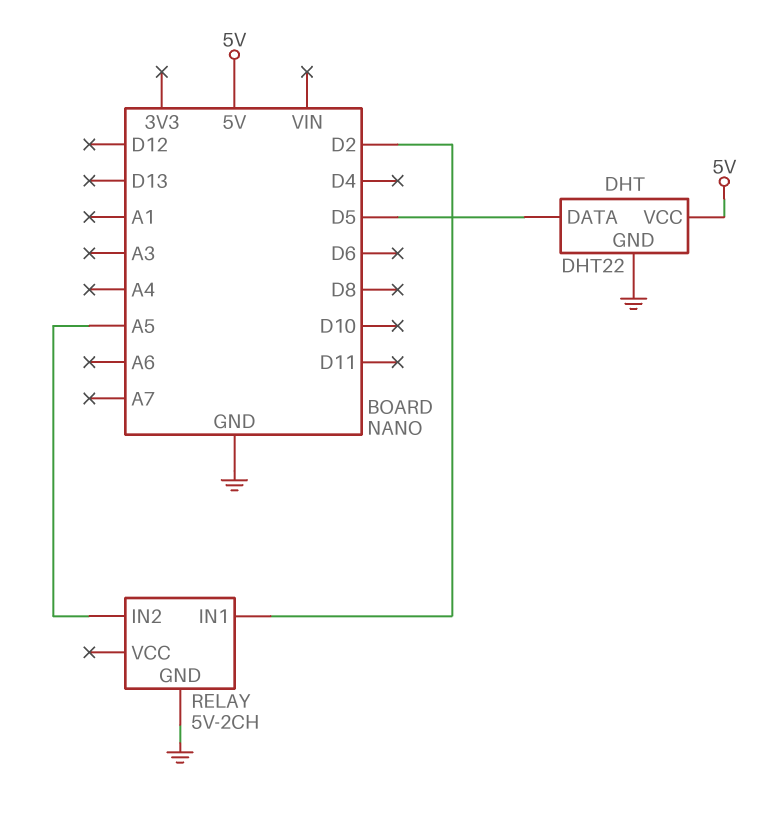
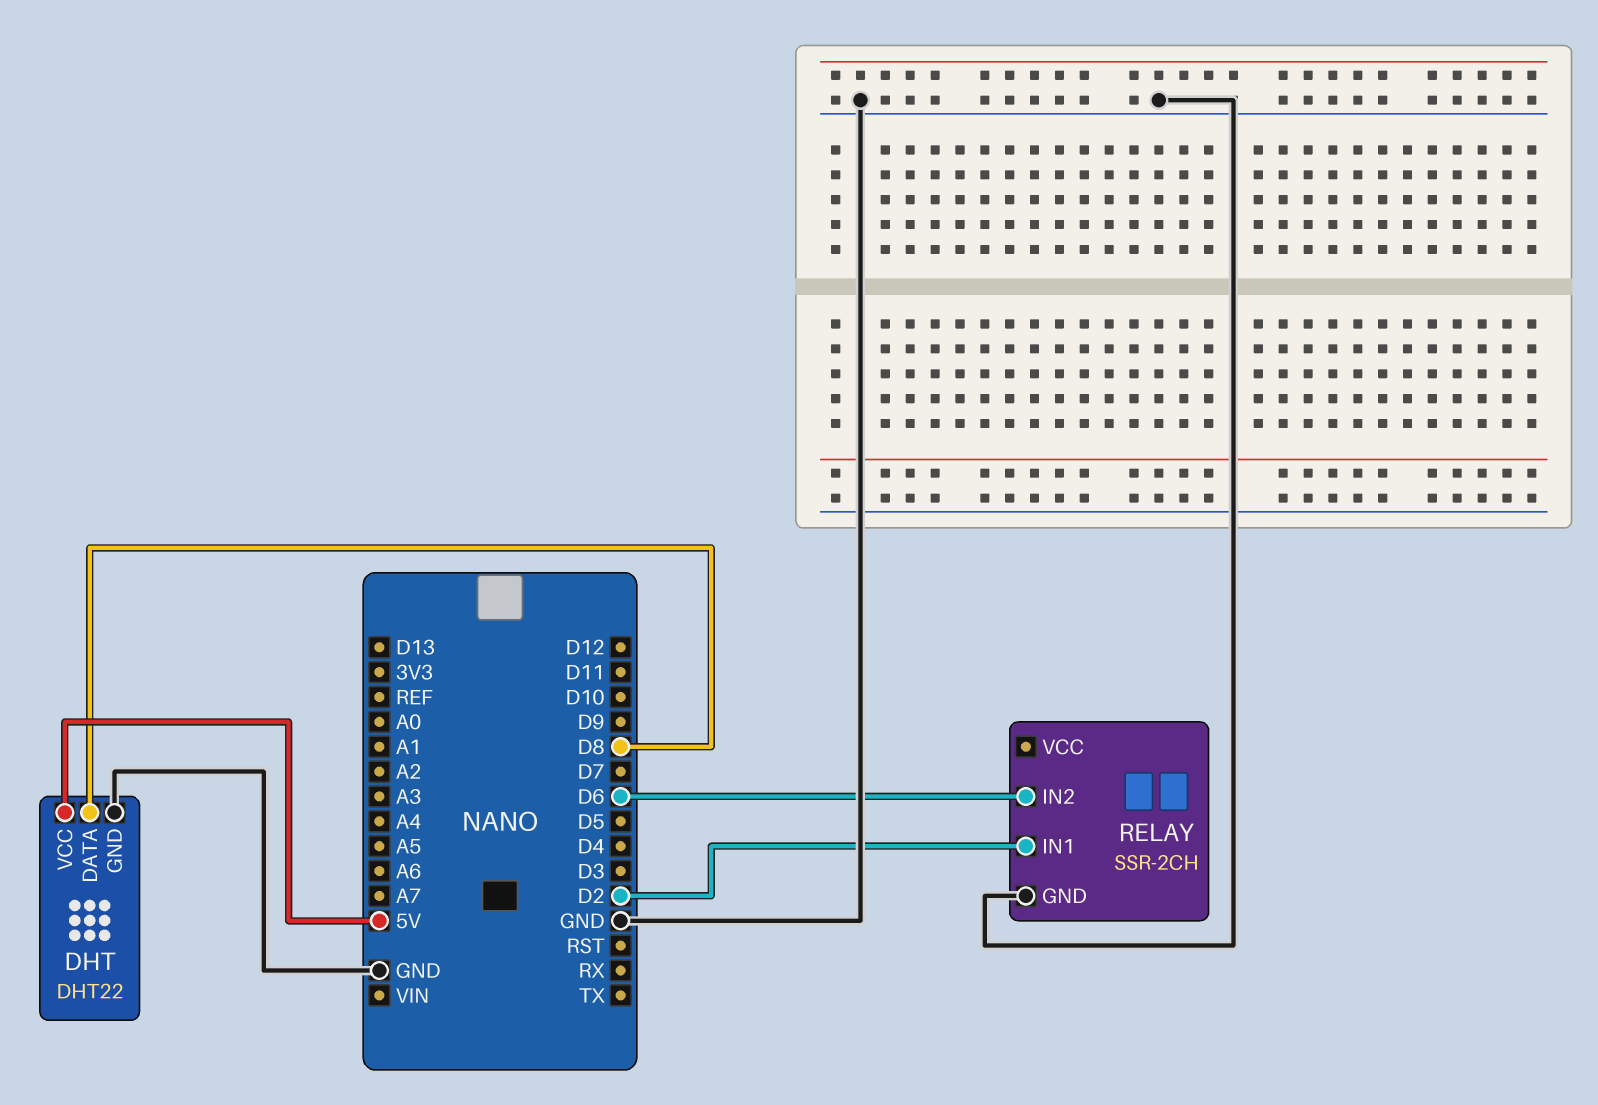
DHT pin DATA: D5 -> D8
RELAY: 5V-2CH -> SSR-2CH
RELAY pin IN2: A5 -> D6

